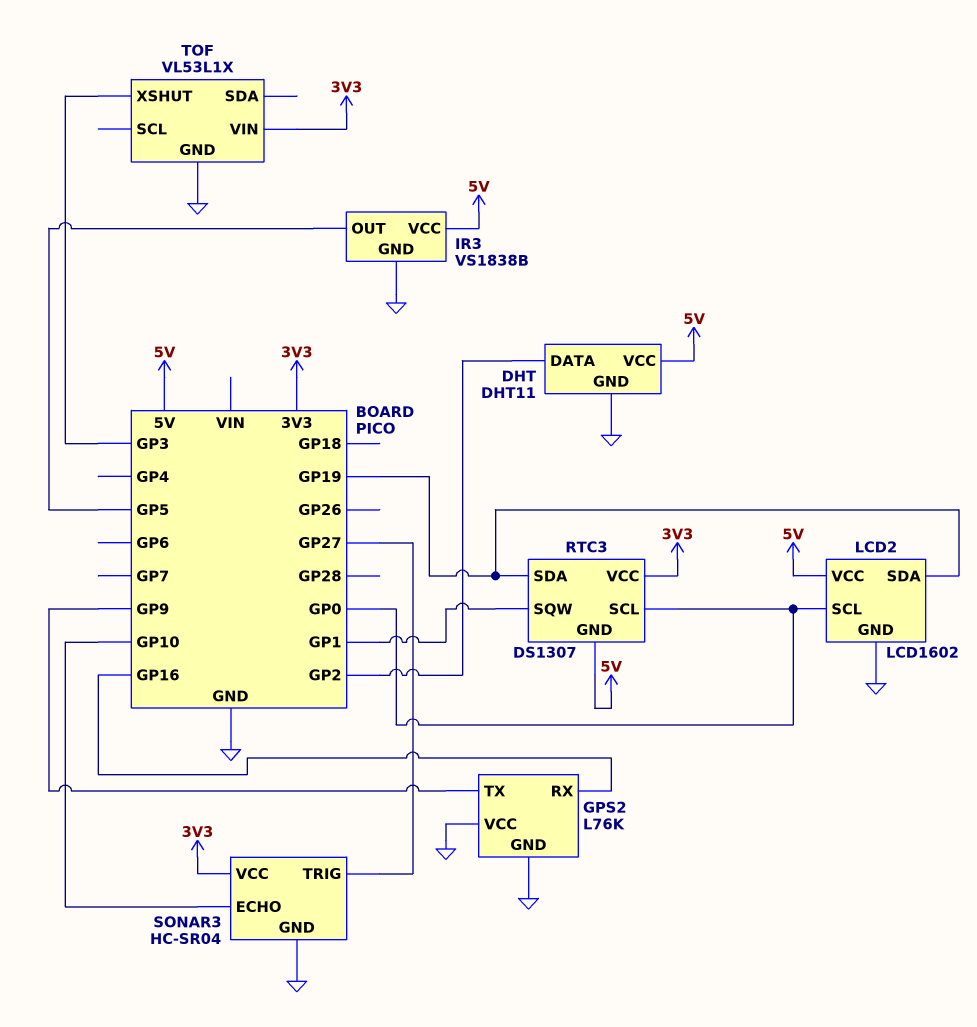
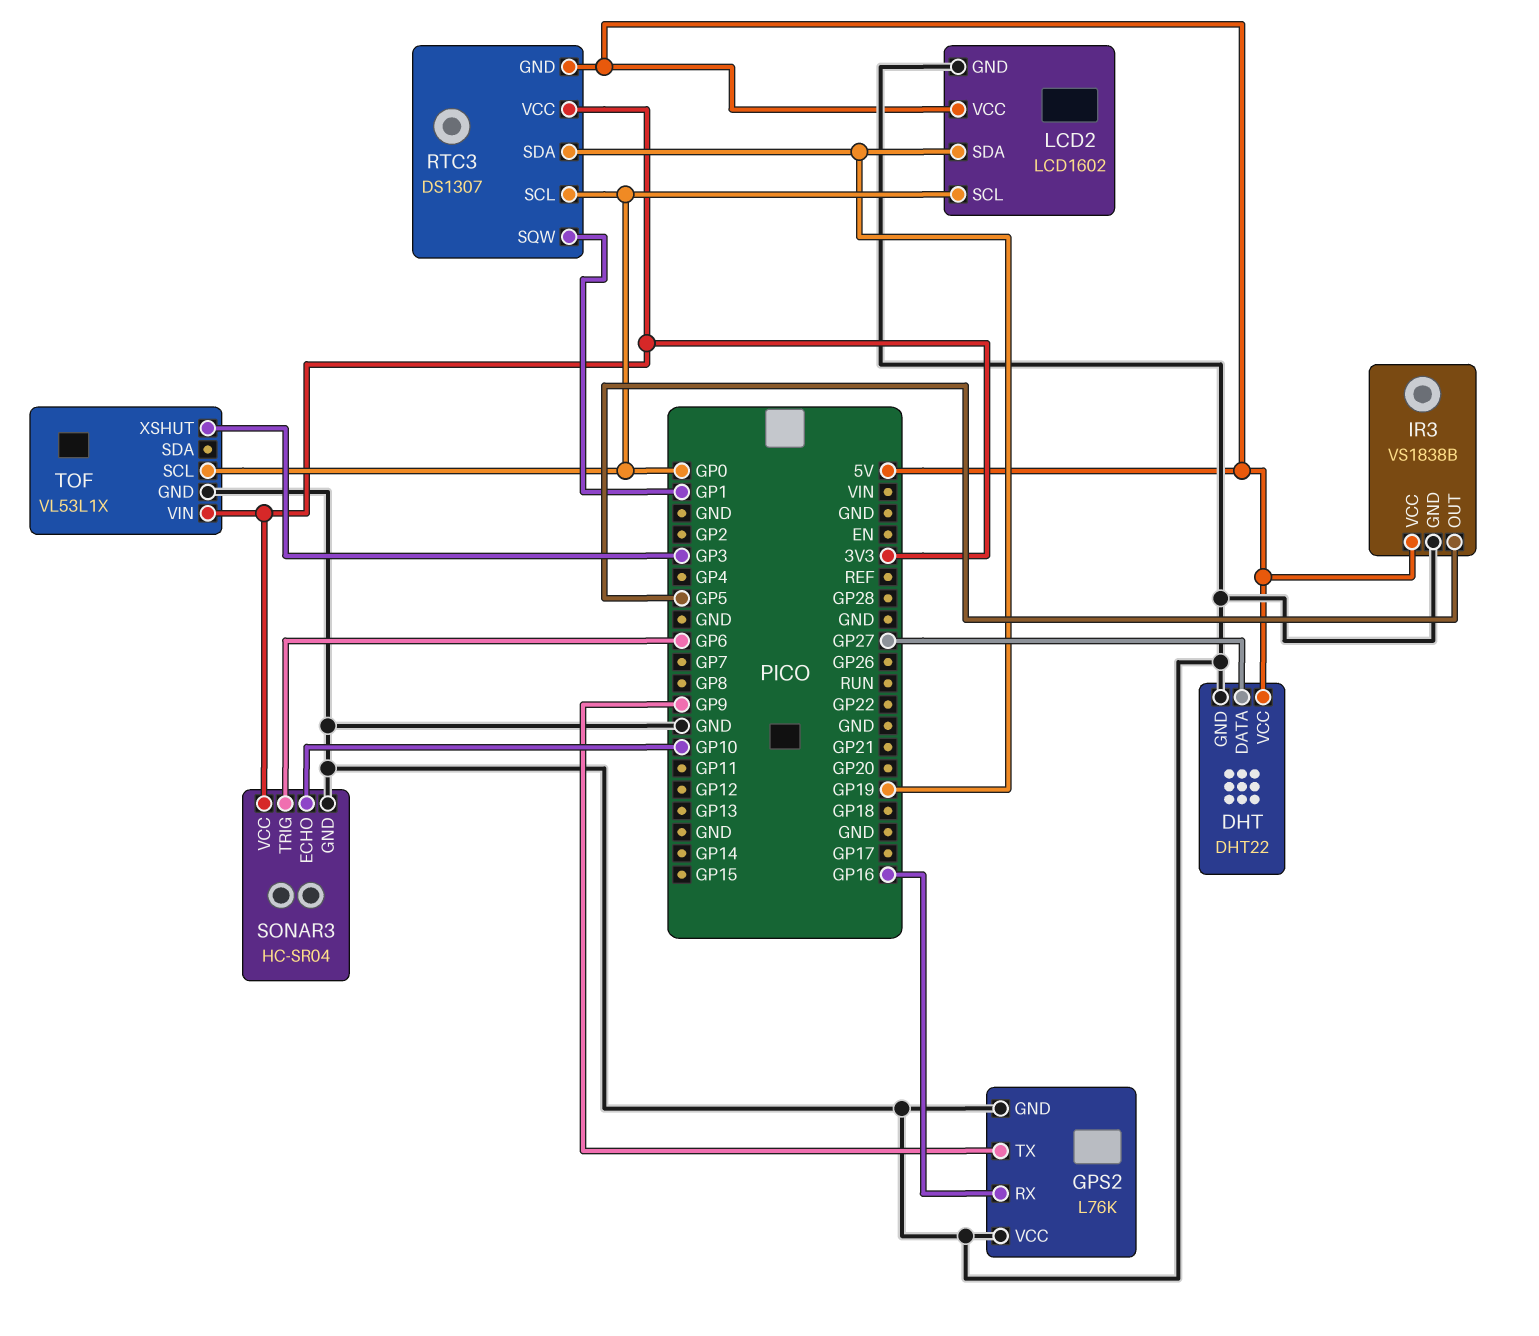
DHT: DHT11 -> DHT22
DHT pin DATA: GP2 -> GP27
SONAR3 pin TRIG: GP27 -> GP6
TOF pin SCL: none -> GP0

